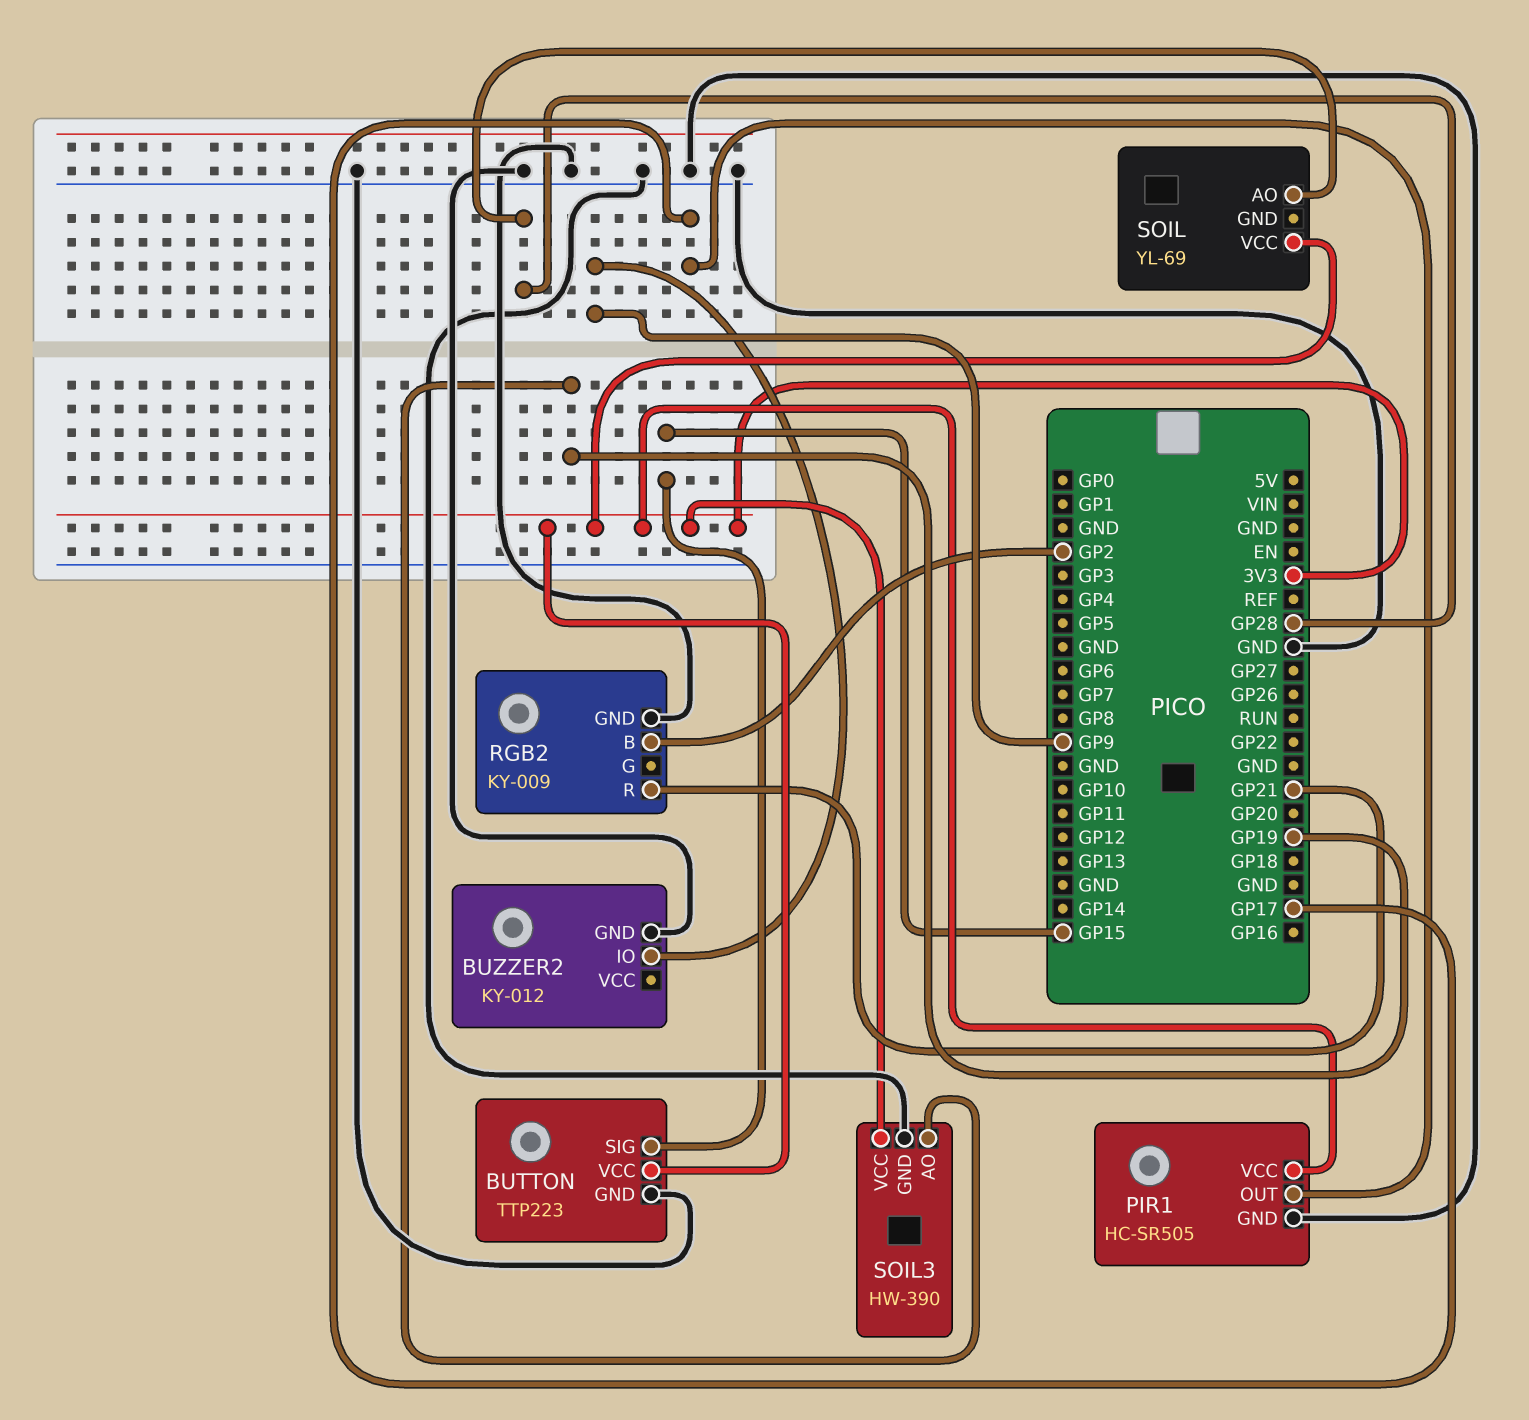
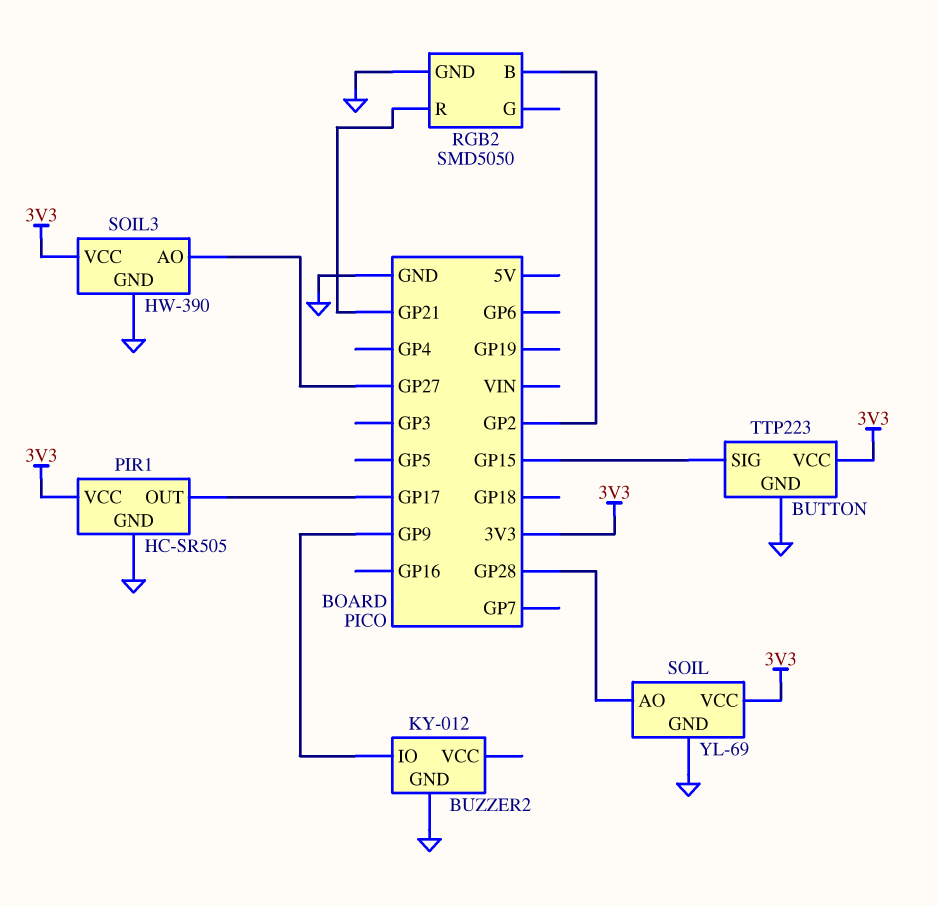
RGB2: KY-009 -> SMD5050
SOIL pin GND: none -> GND
SOIL3 pin AO: GP19 -> GP27

